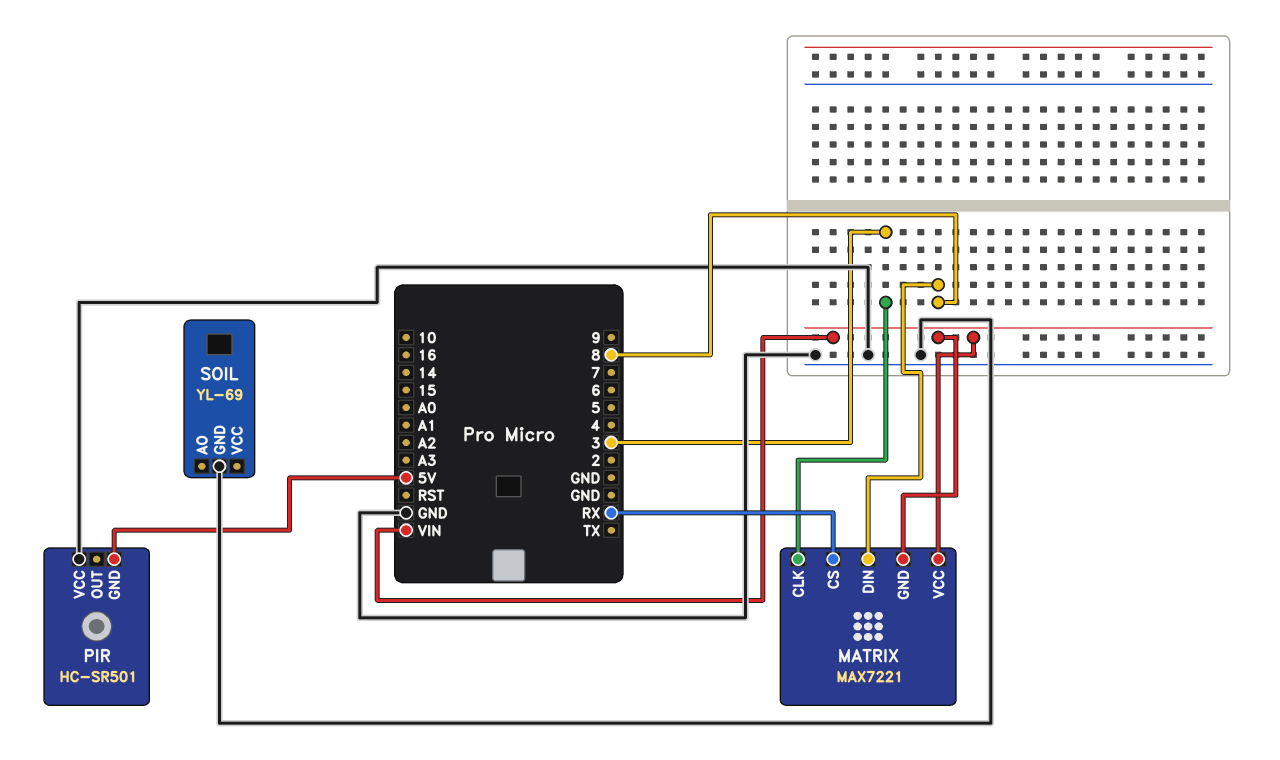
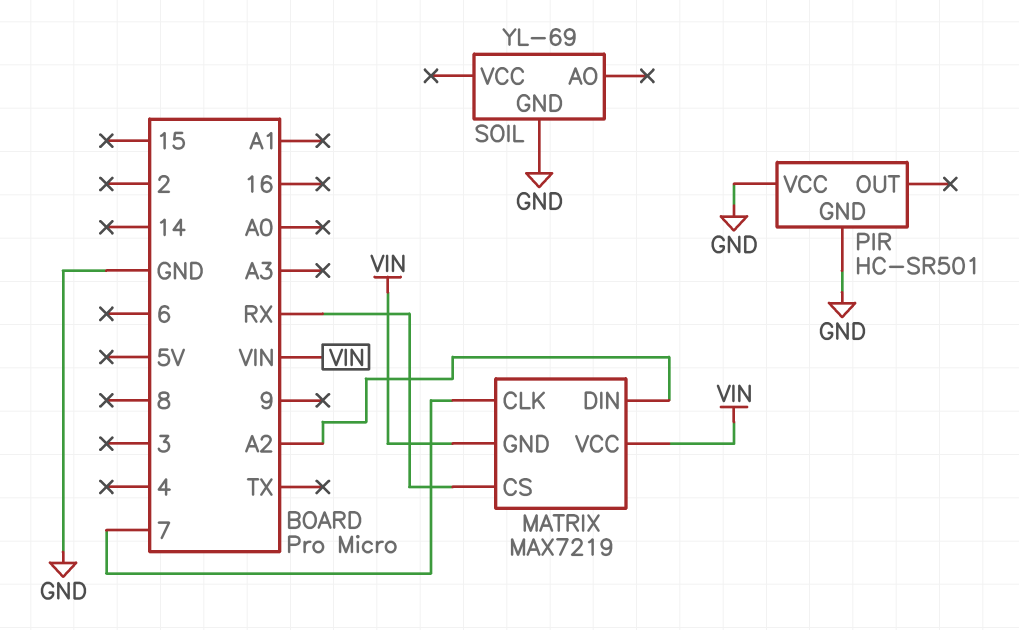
MATRIX: MAX7221 -> MAX7219
MATRIX pin CLK: 3 -> 7
MATRIX pin DIN: 8 -> A2
PIR pin GND: 5V -> GND

